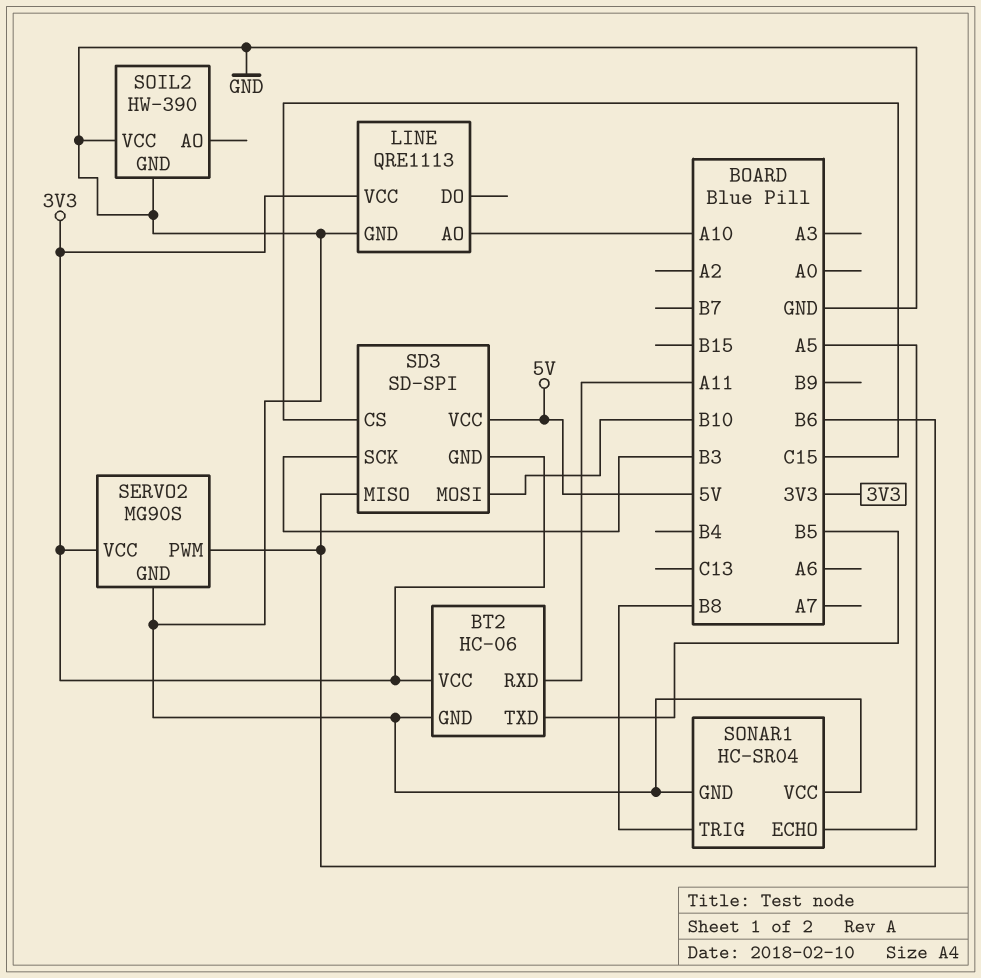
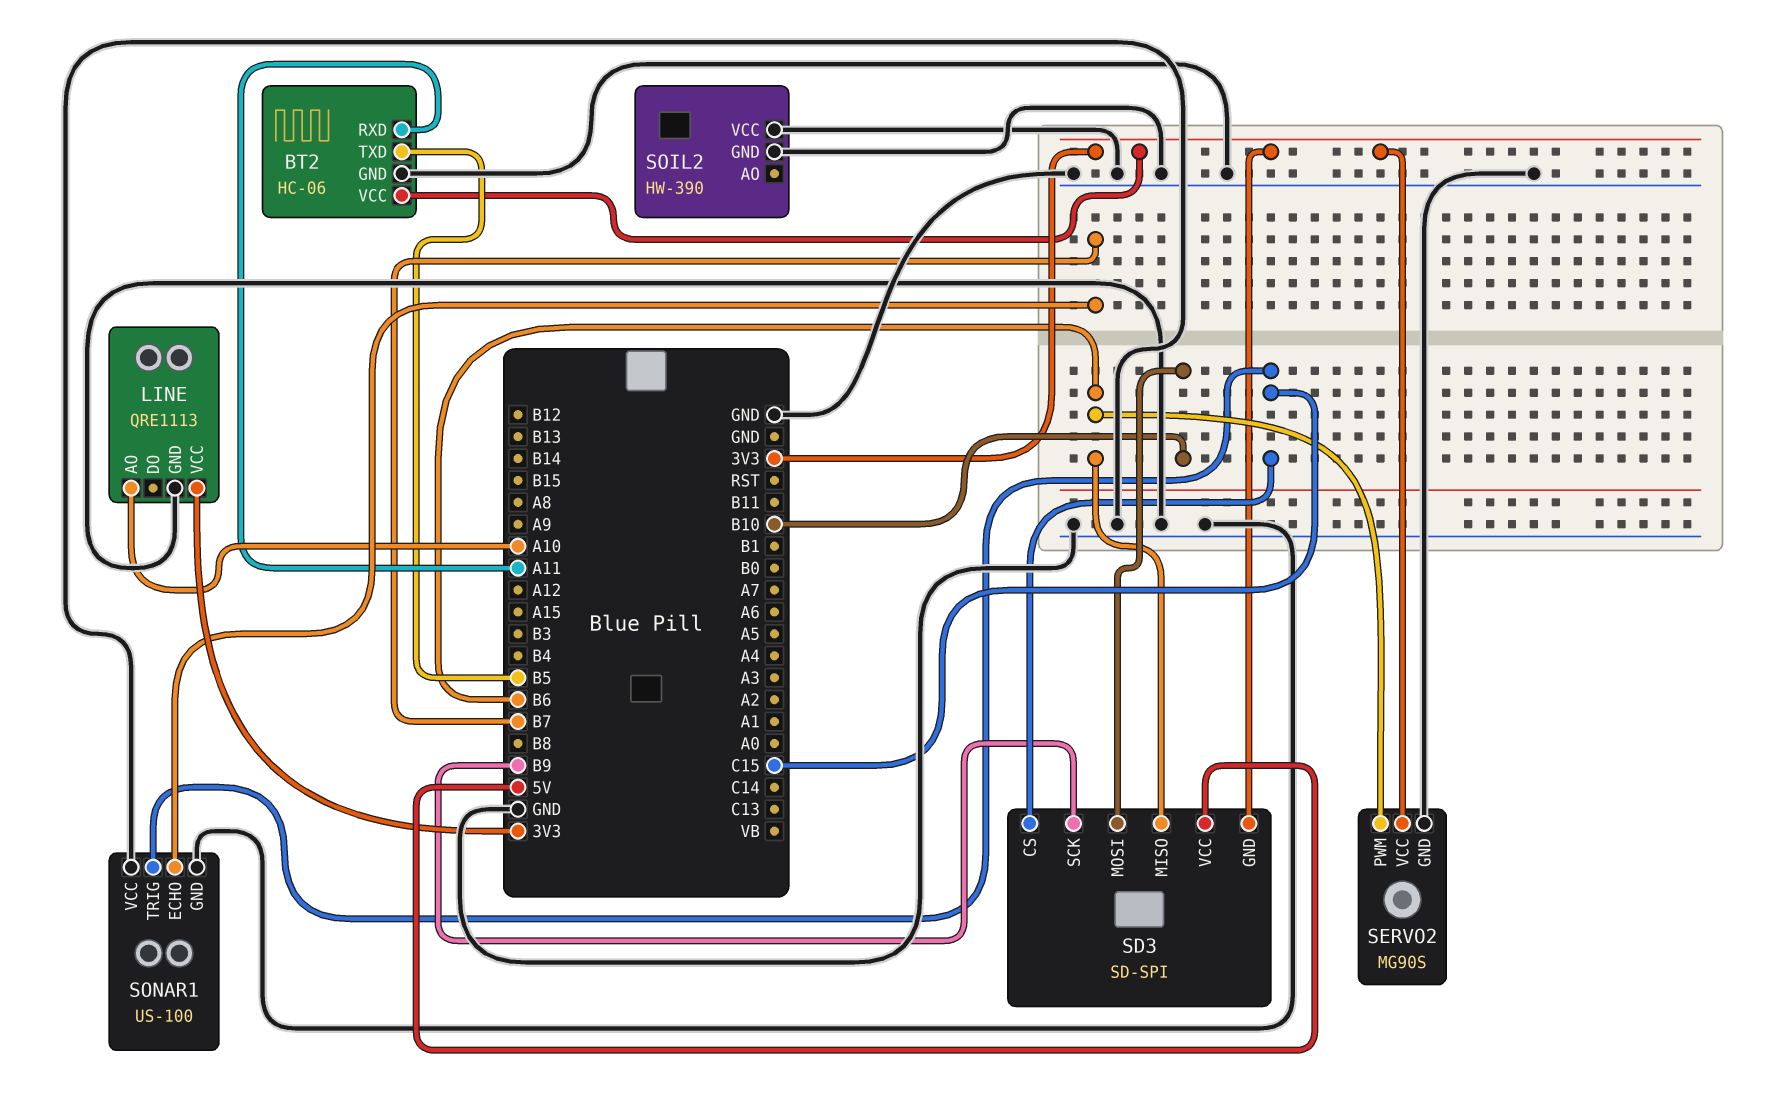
SD3 pin SCK: B3 -> B9
SONAR1: HC-SR04 -> US-100
SONAR1 pin ECHO: A5 -> B7
SONAR1 pin TRIG: B8 -> C15

